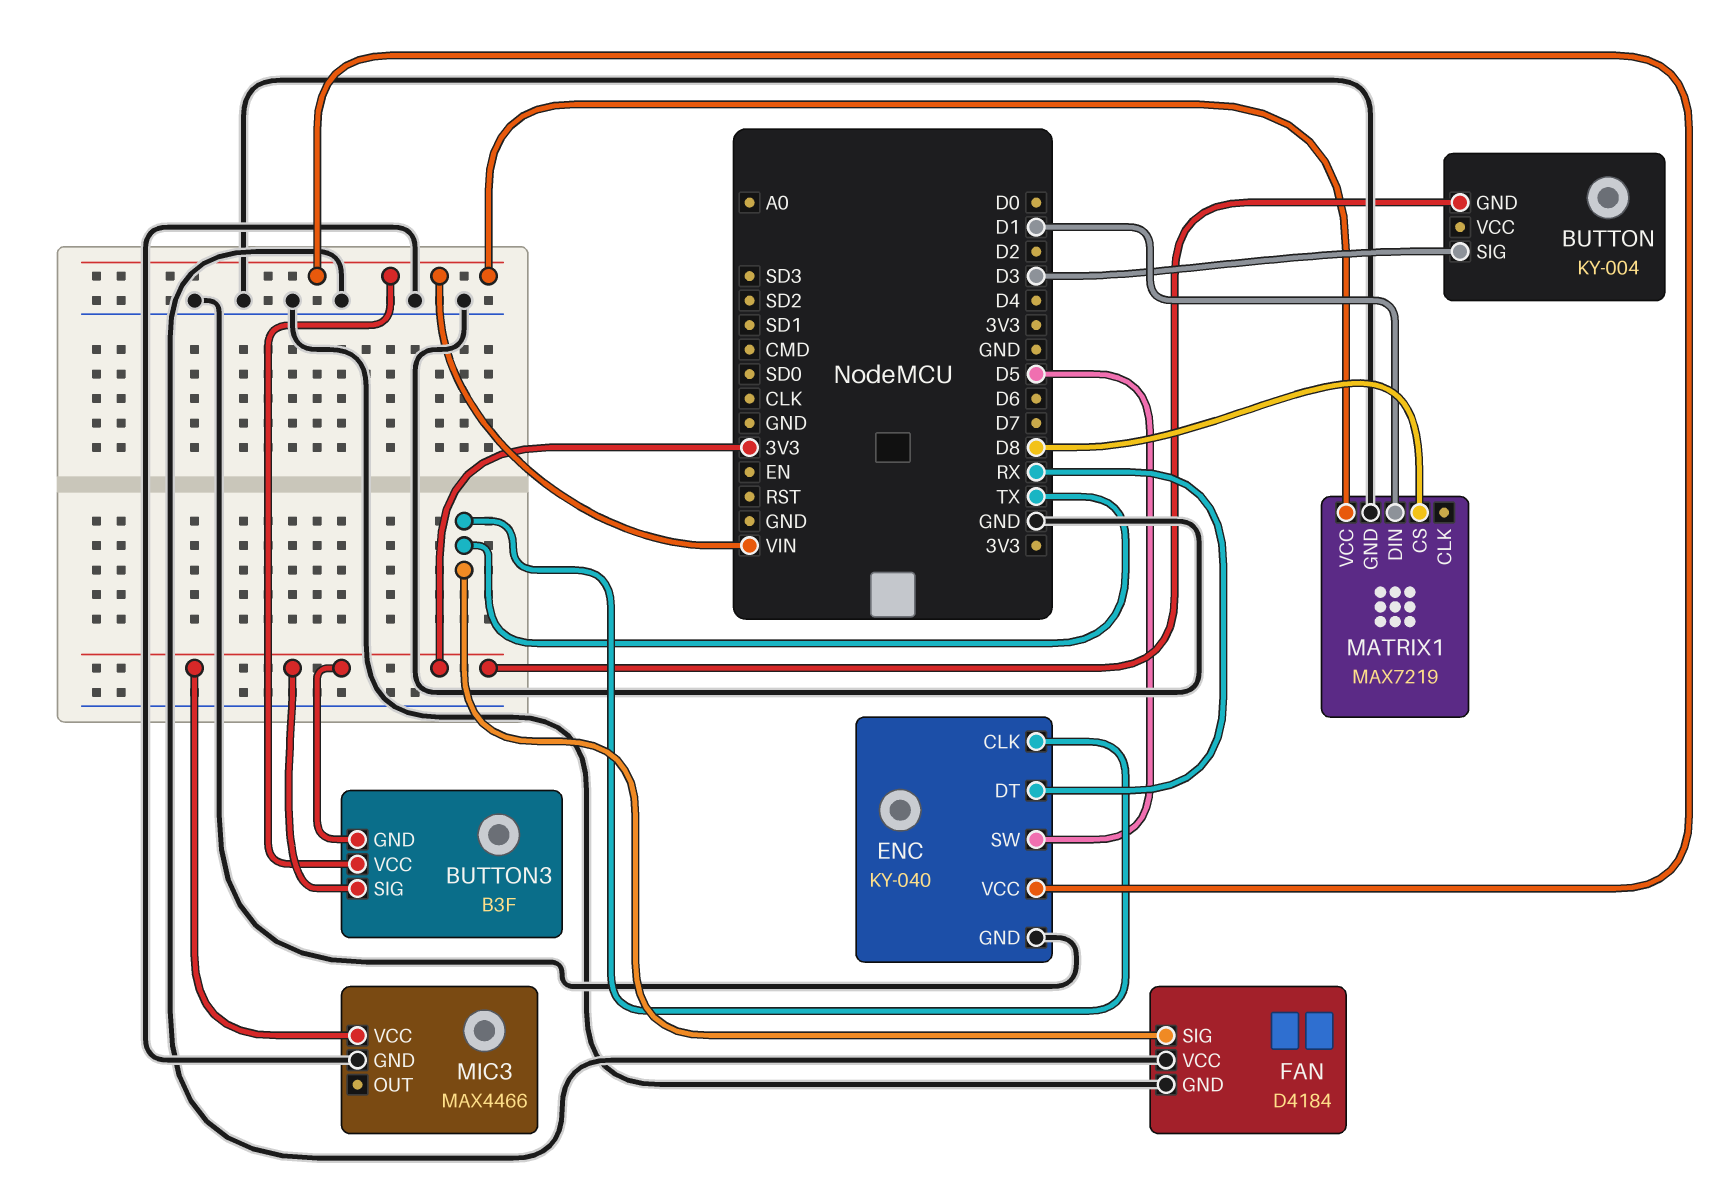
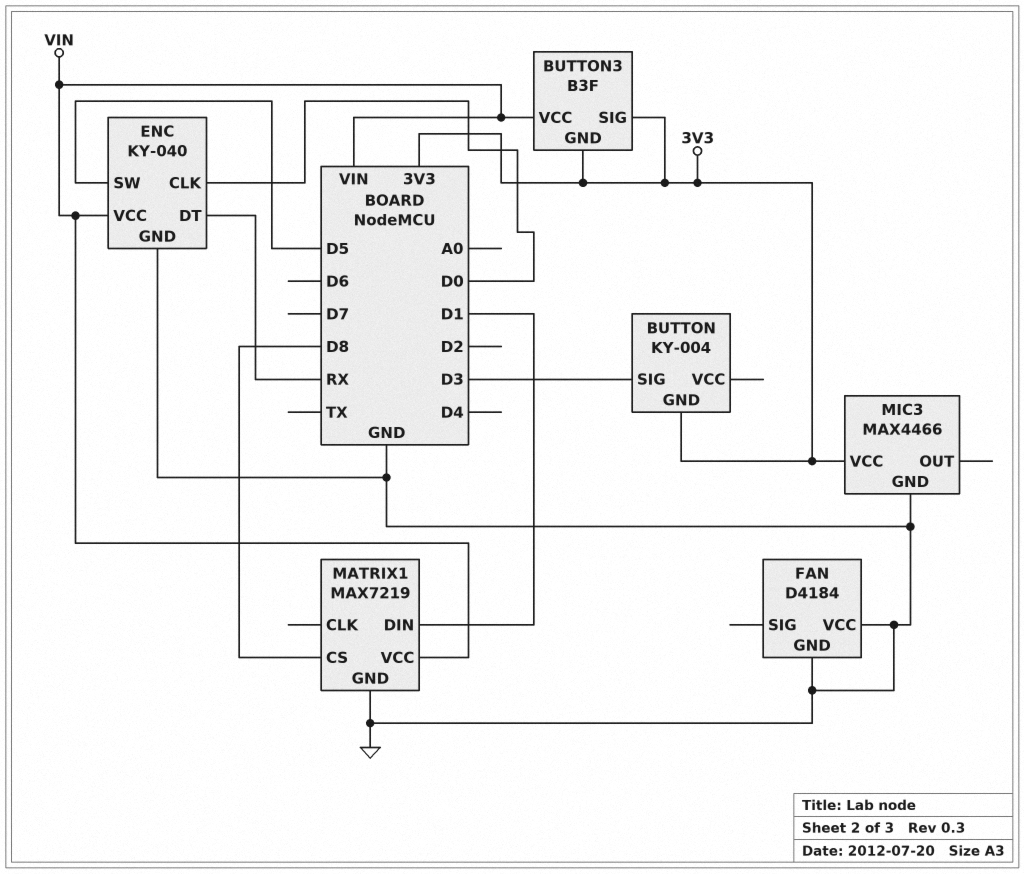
ENC pin CLK: TX -> D0
FAN pin SIG: TX -> none

